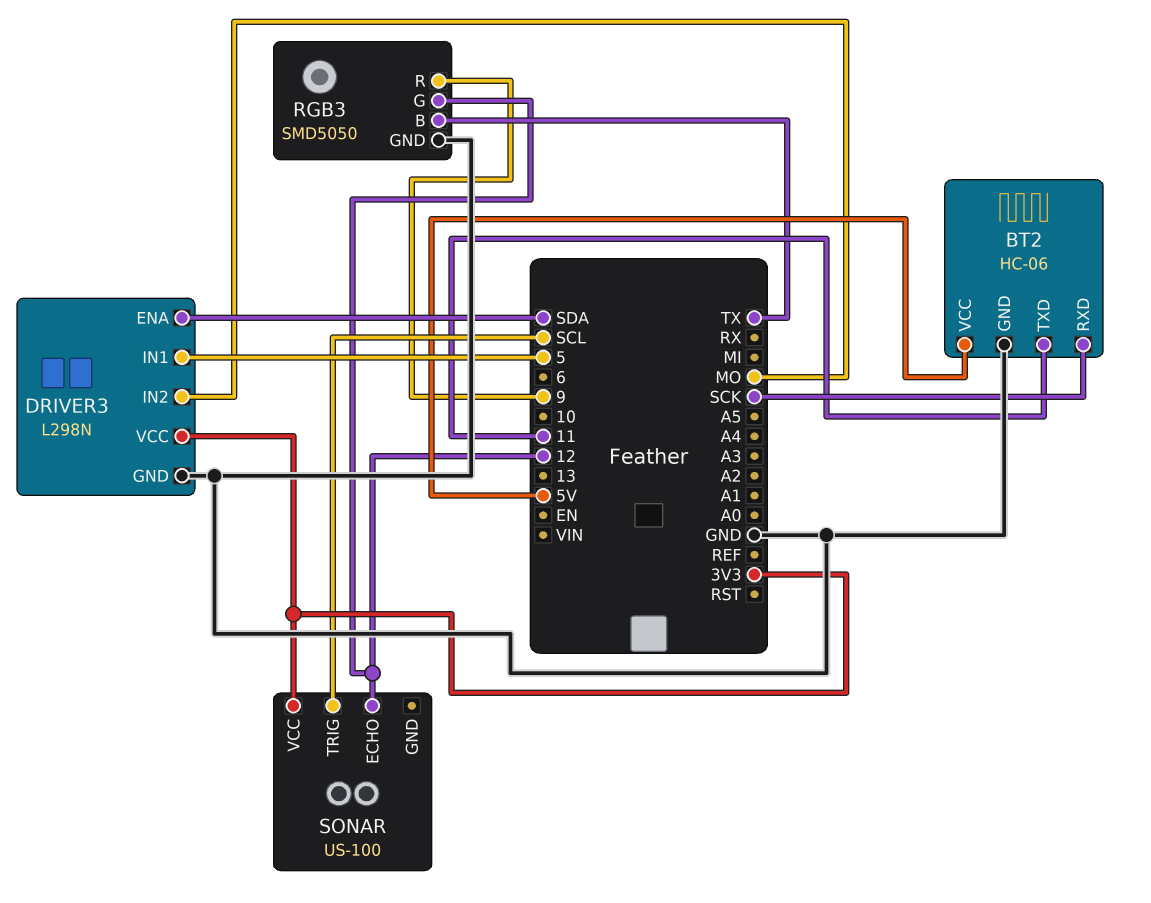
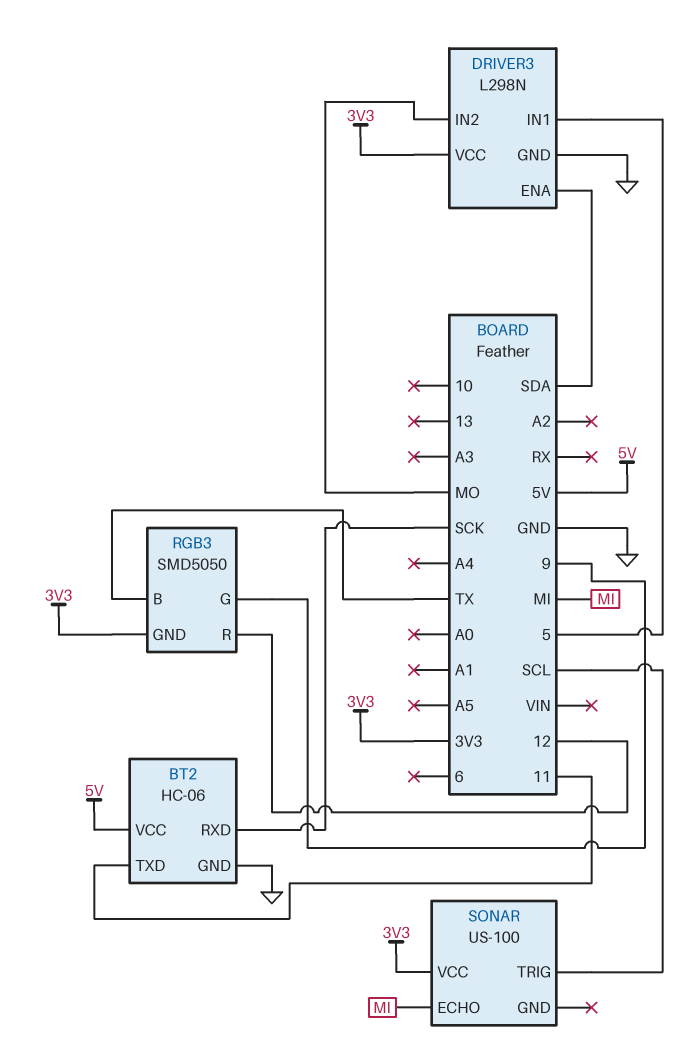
RGB3 pin G: 12 -> 9
RGB3 pin GND: GND -> 3V3
RGB3 pin R: 9 -> 12
SONAR pin ECHO: 12 -> MI

